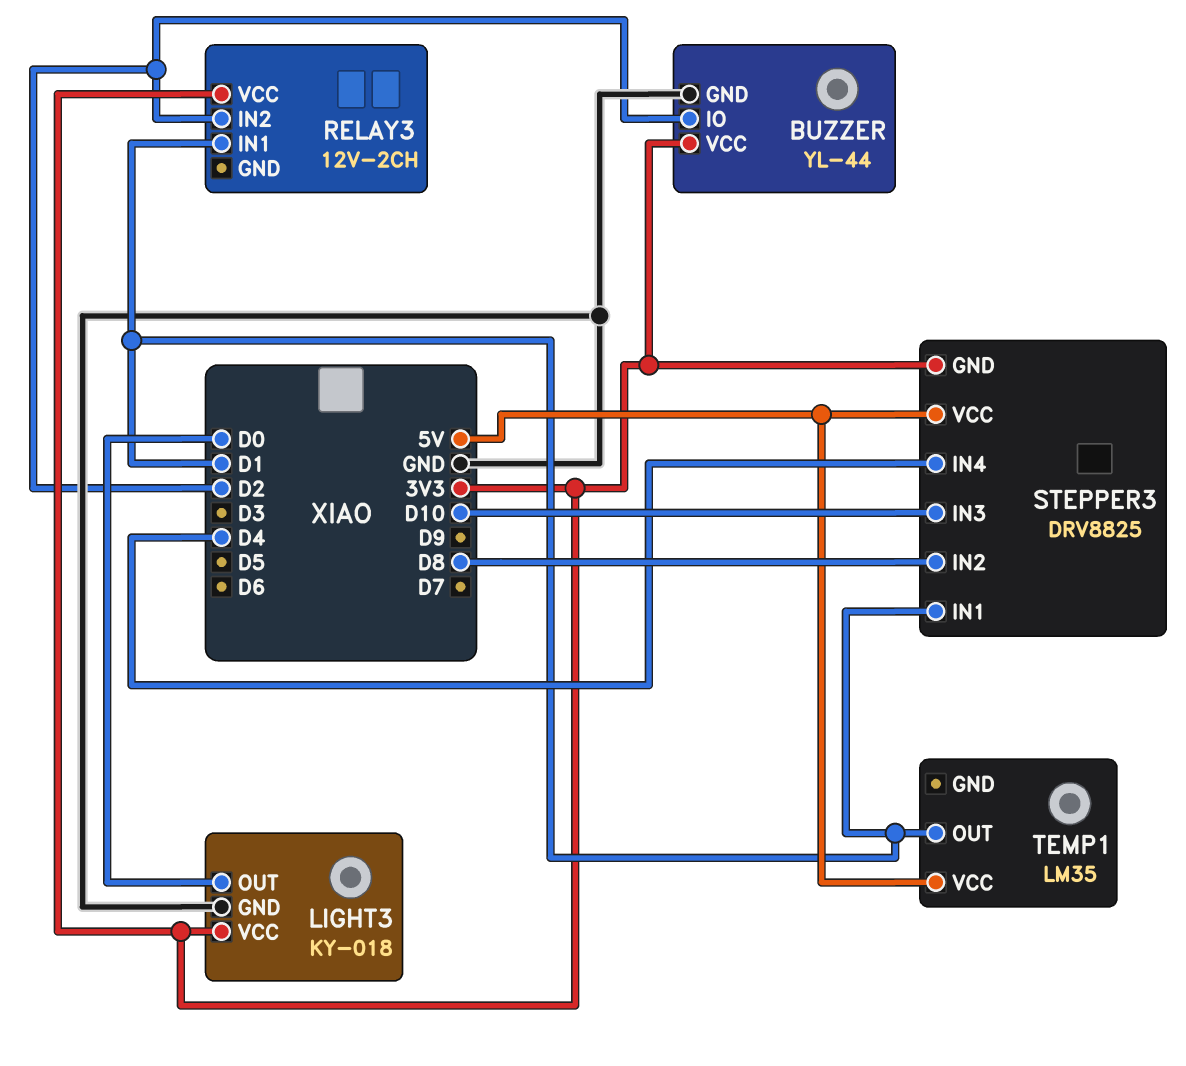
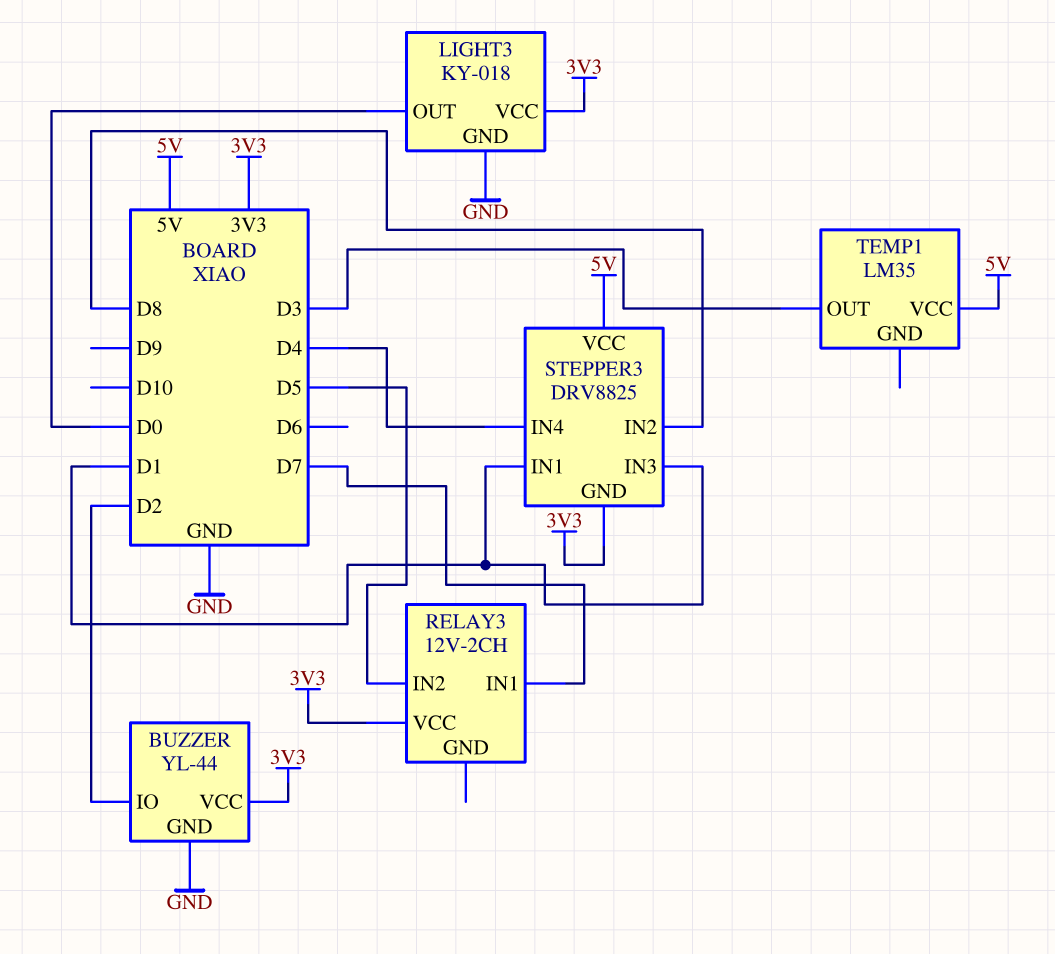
RELAY3 pin IN1: D1 -> D7
RELAY3 pin IN2: D2 -> D5
STEPPER3 pin IN3: D10 -> D1
TEMP1 pin OUT: D1 -> D3

